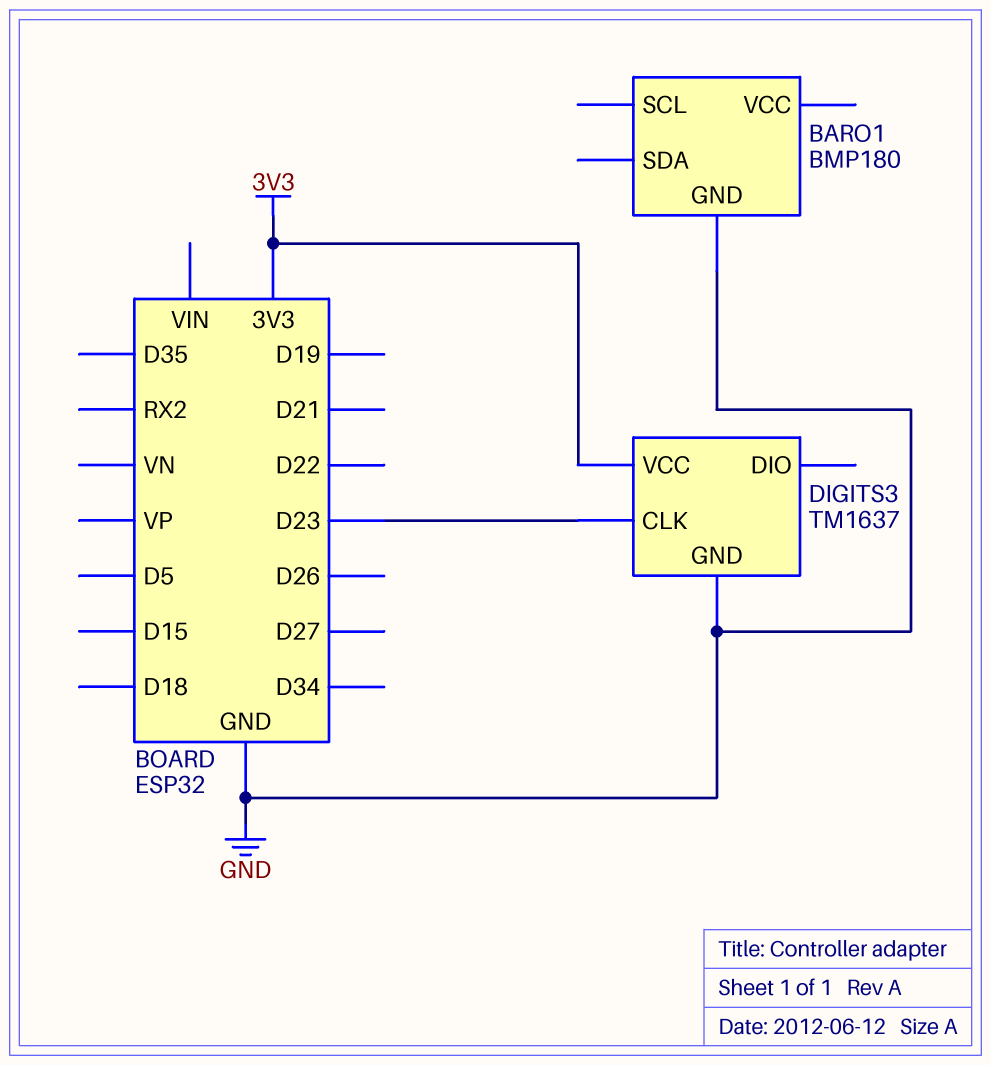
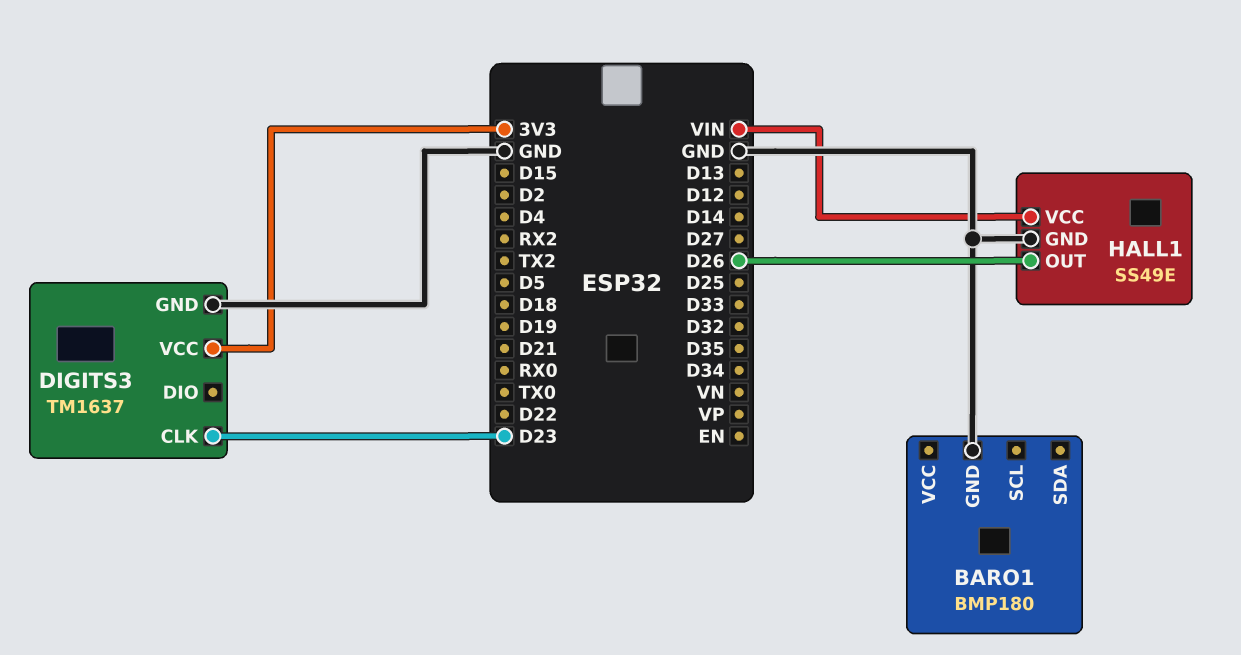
HALL1: none -> SS49E
HALL1 pin GND: none -> GND
HALL1 pin OUT: none -> D26
HALL1 pin VCC: none -> VIN

